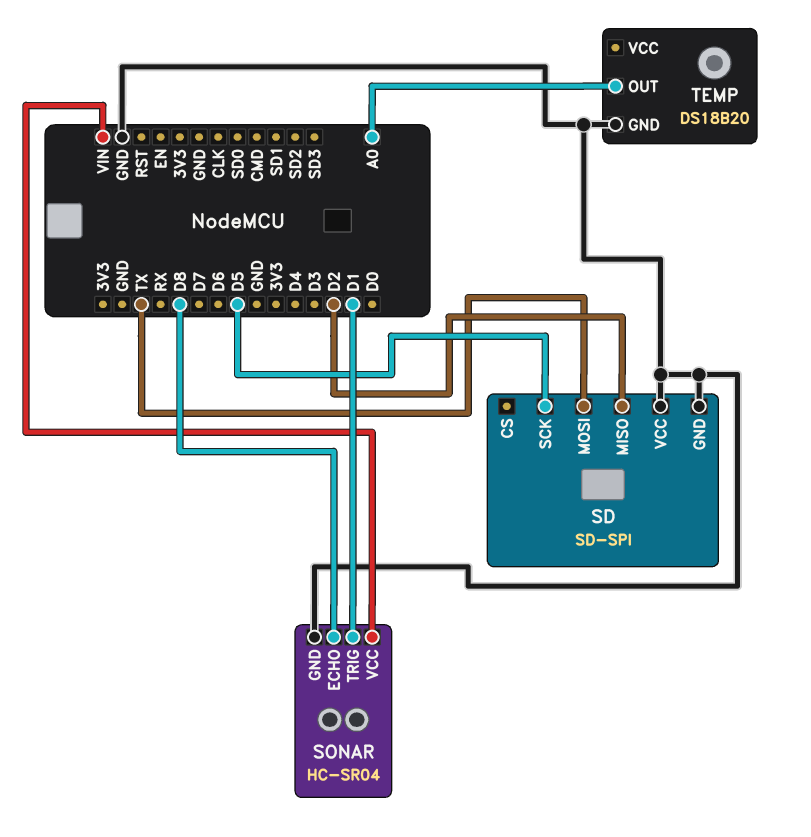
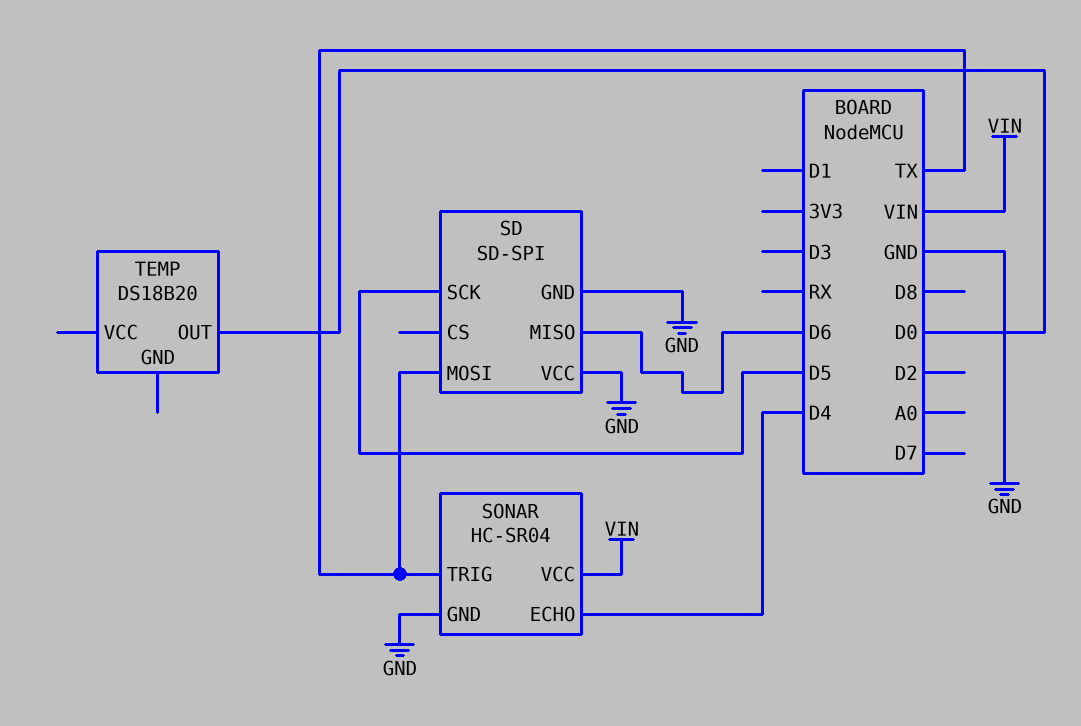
SD pin MISO: D2 -> D6
SONAR pin ECHO: D8 -> D4
SONAR pin TRIG: D1 -> TX
TEMP pin GND: GND -> none
TEMP pin OUT: A0 -> D0

